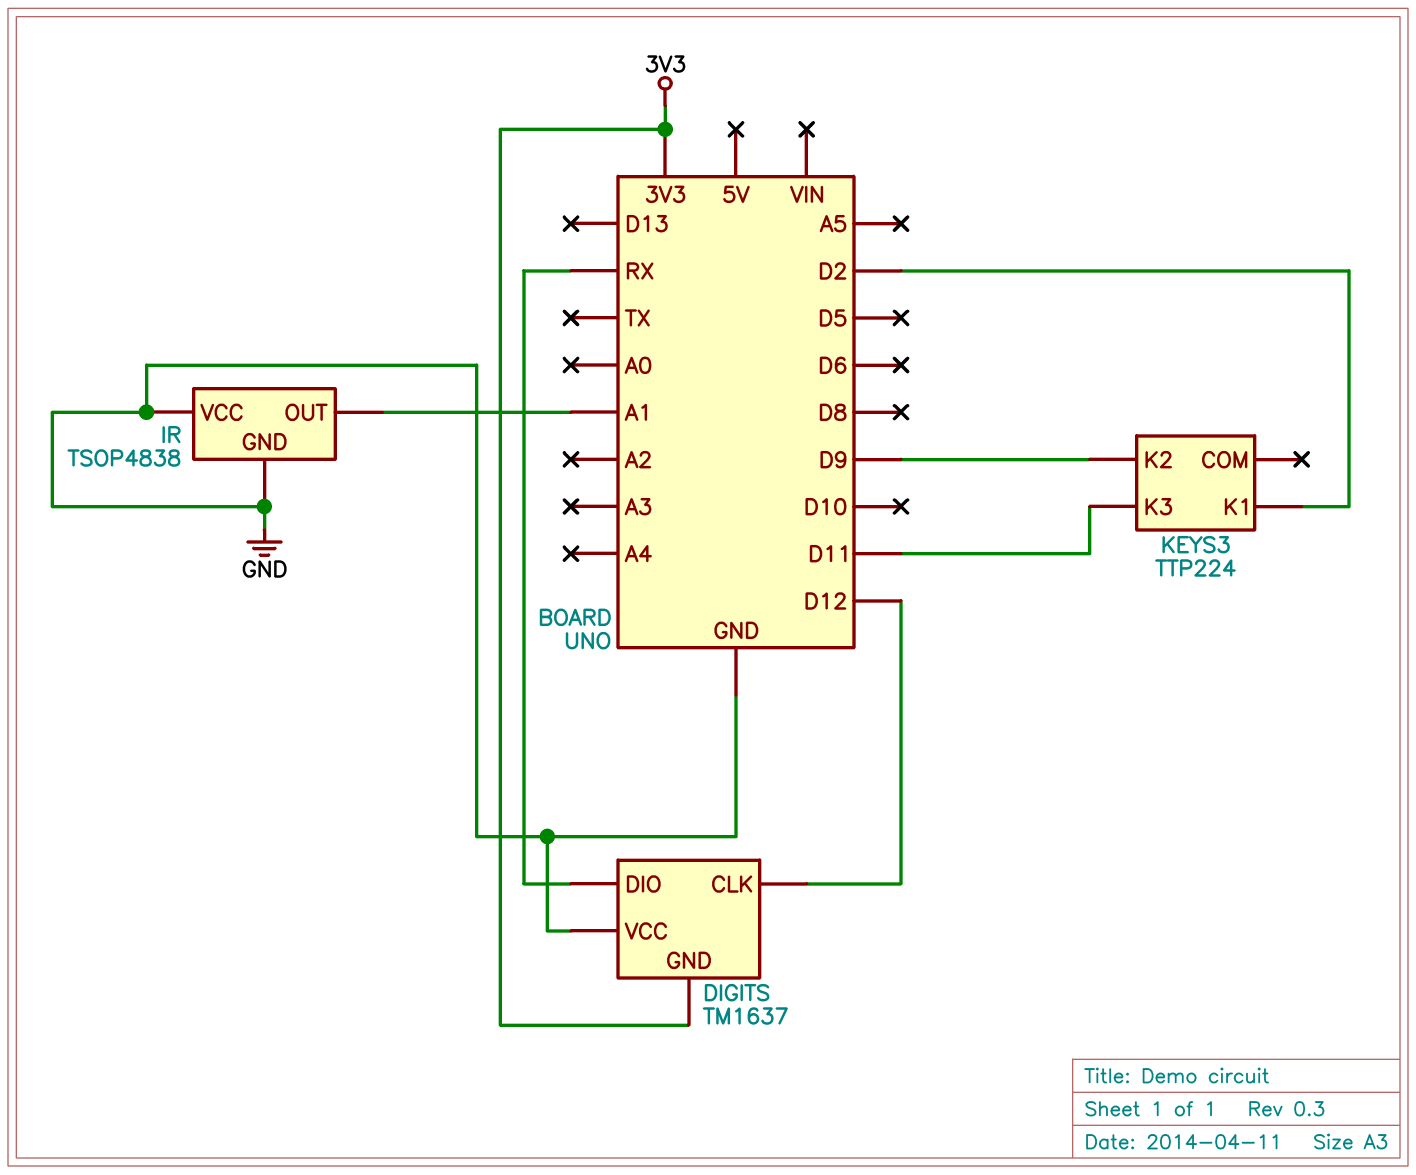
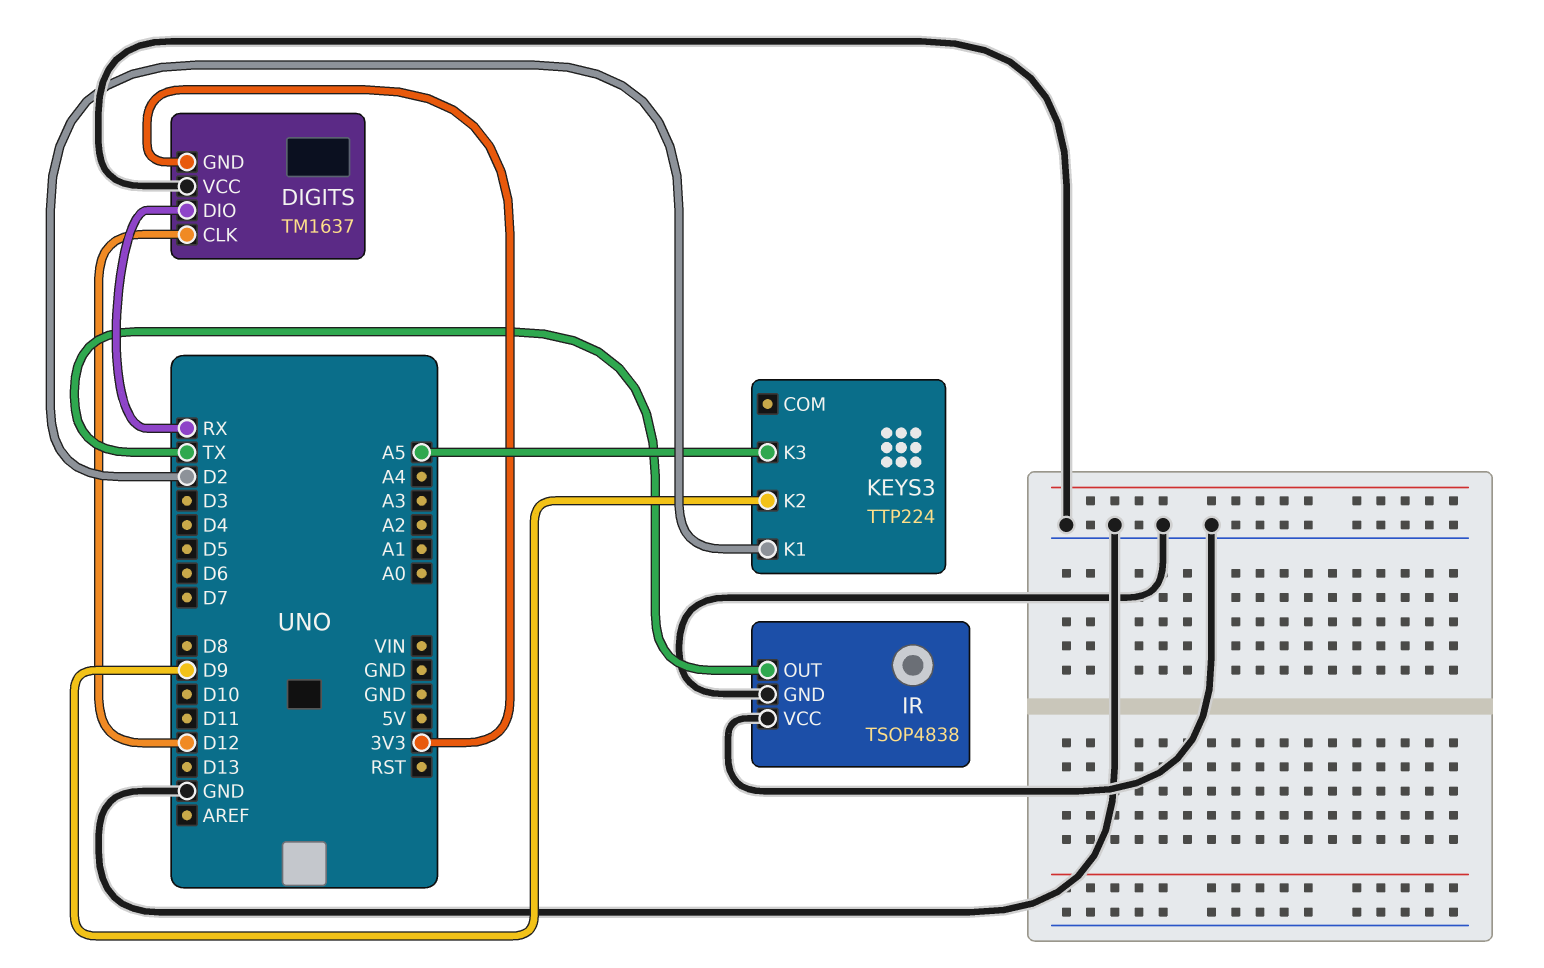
IR pin OUT: A1 -> TX
KEYS3 pin K3: D11 -> A5

